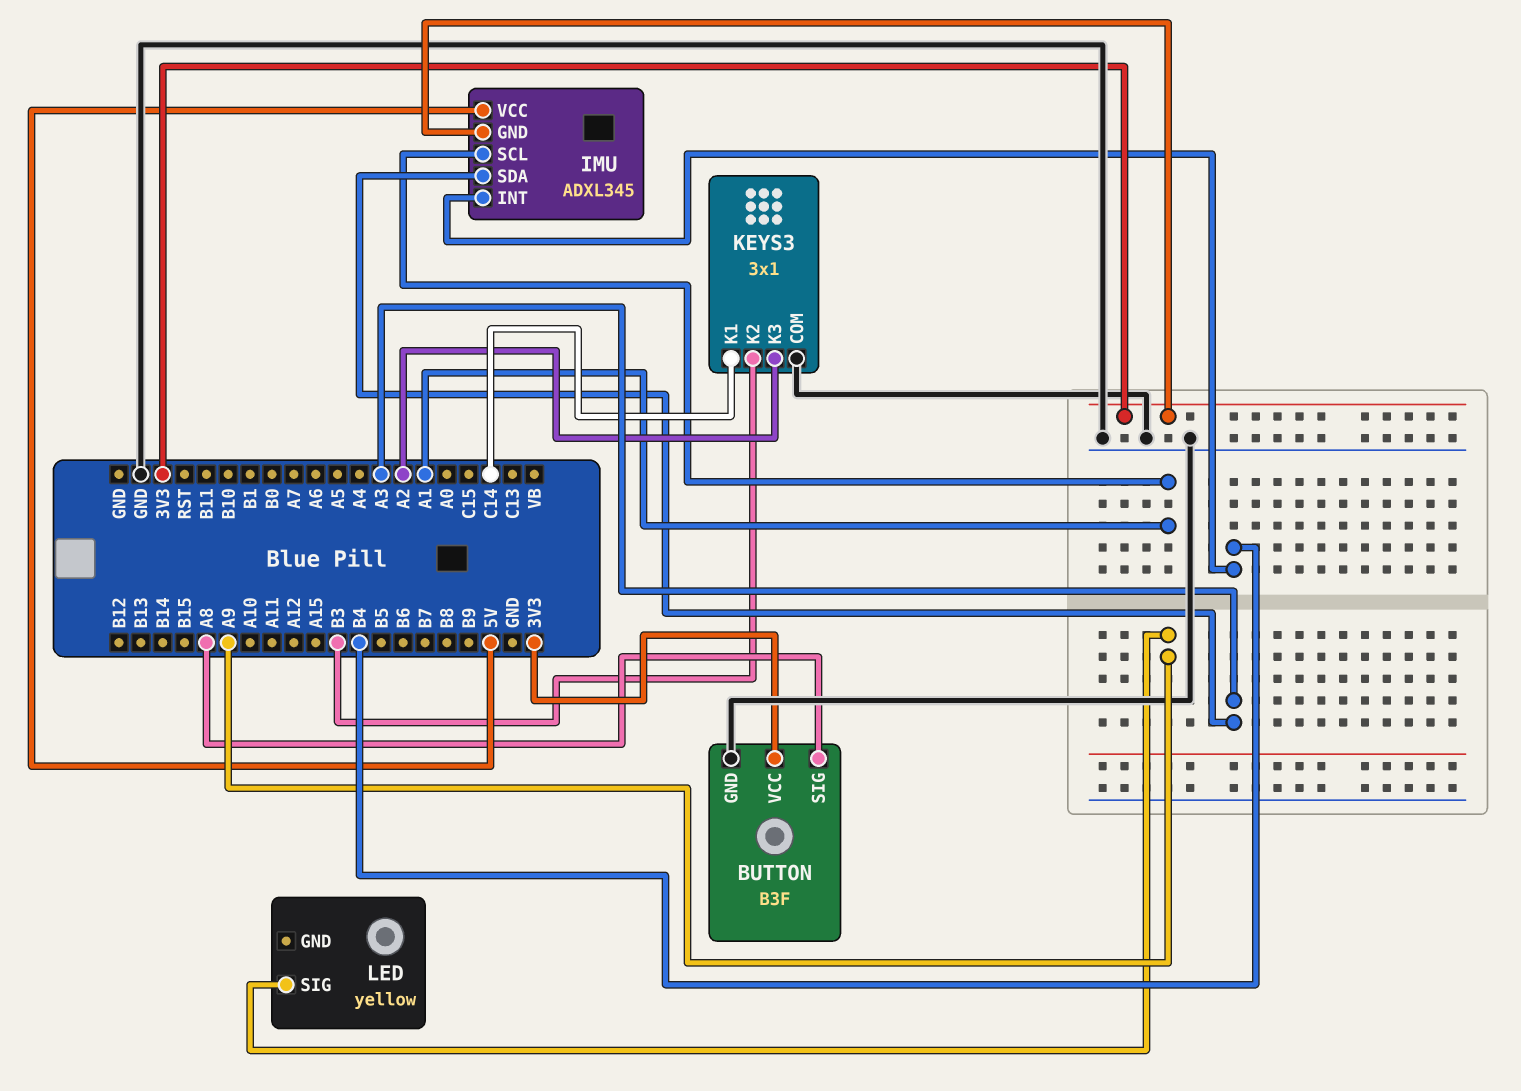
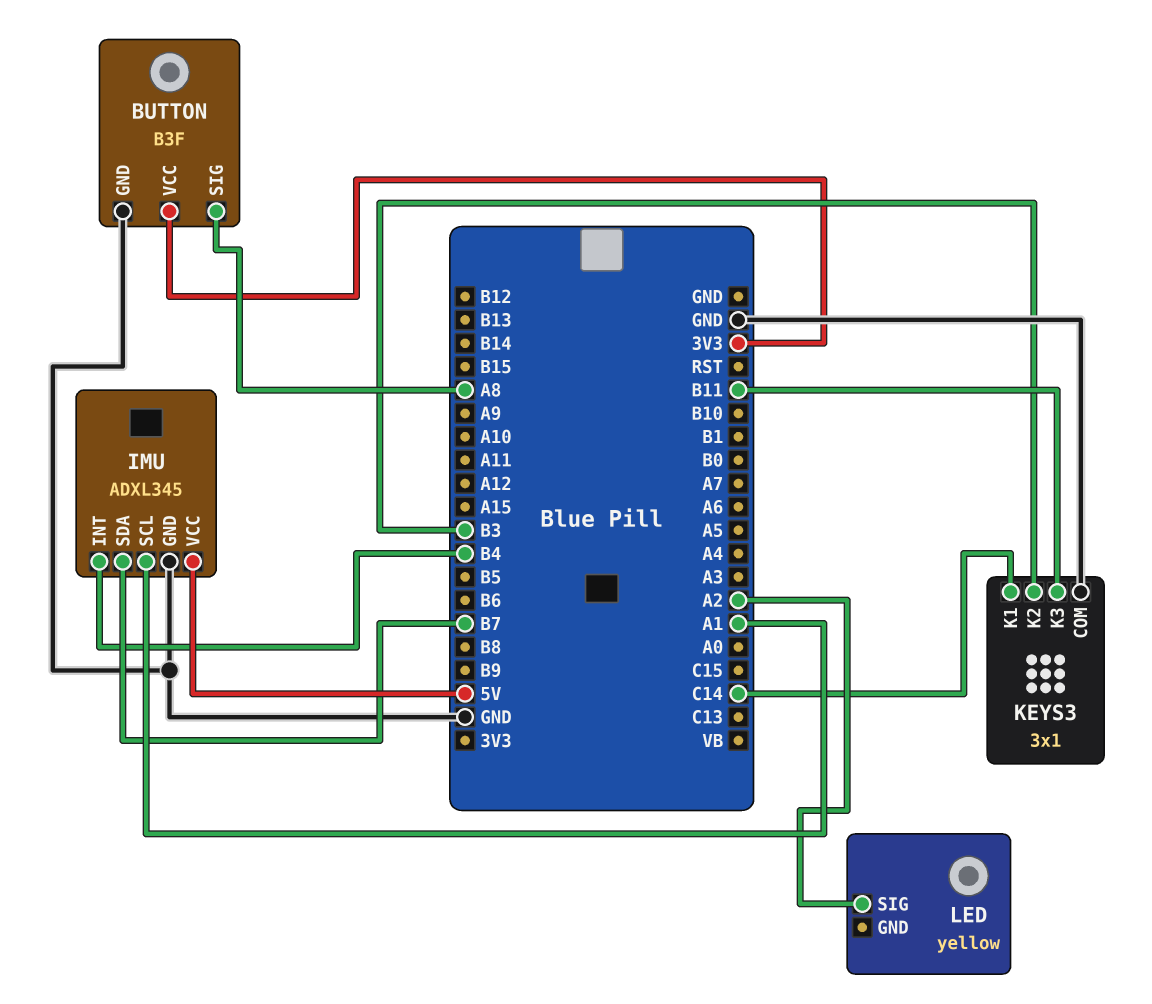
IMU pin GND: 3V3 -> GND
IMU pin SDA: A3 -> B7
KEYS3 pin K3: A2 -> B11
LED pin SIG: A9 -> A2

